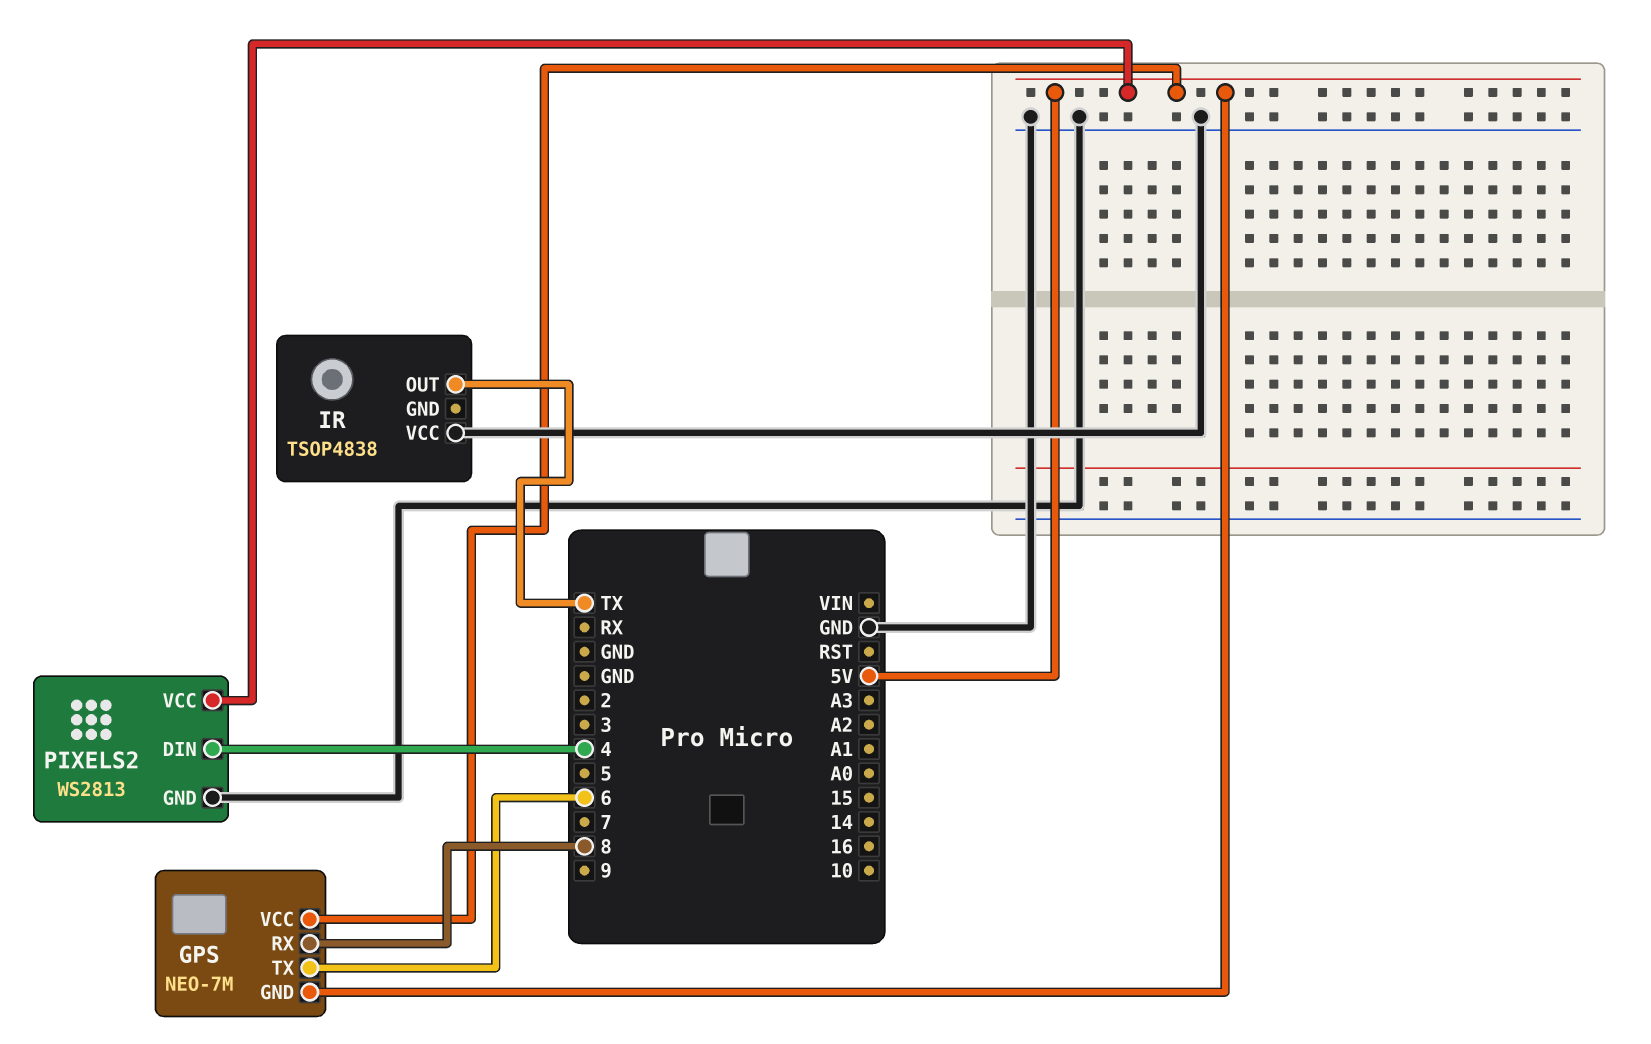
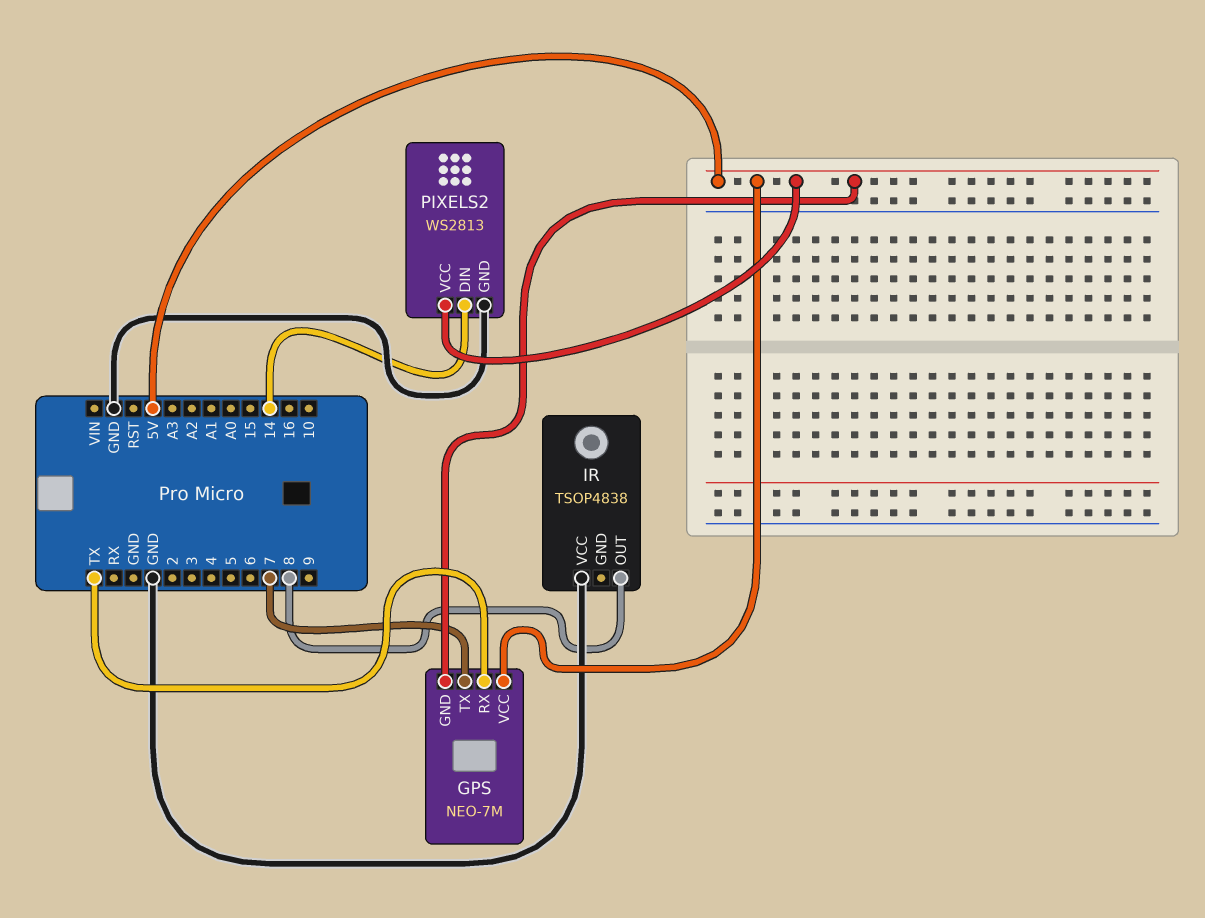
GPS pin RX: 8 -> TX
GPS pin TX: 6 -> 7
IR pin OUT: TX -> 8
PIXELS2 pin DIN: 4 -> 14

